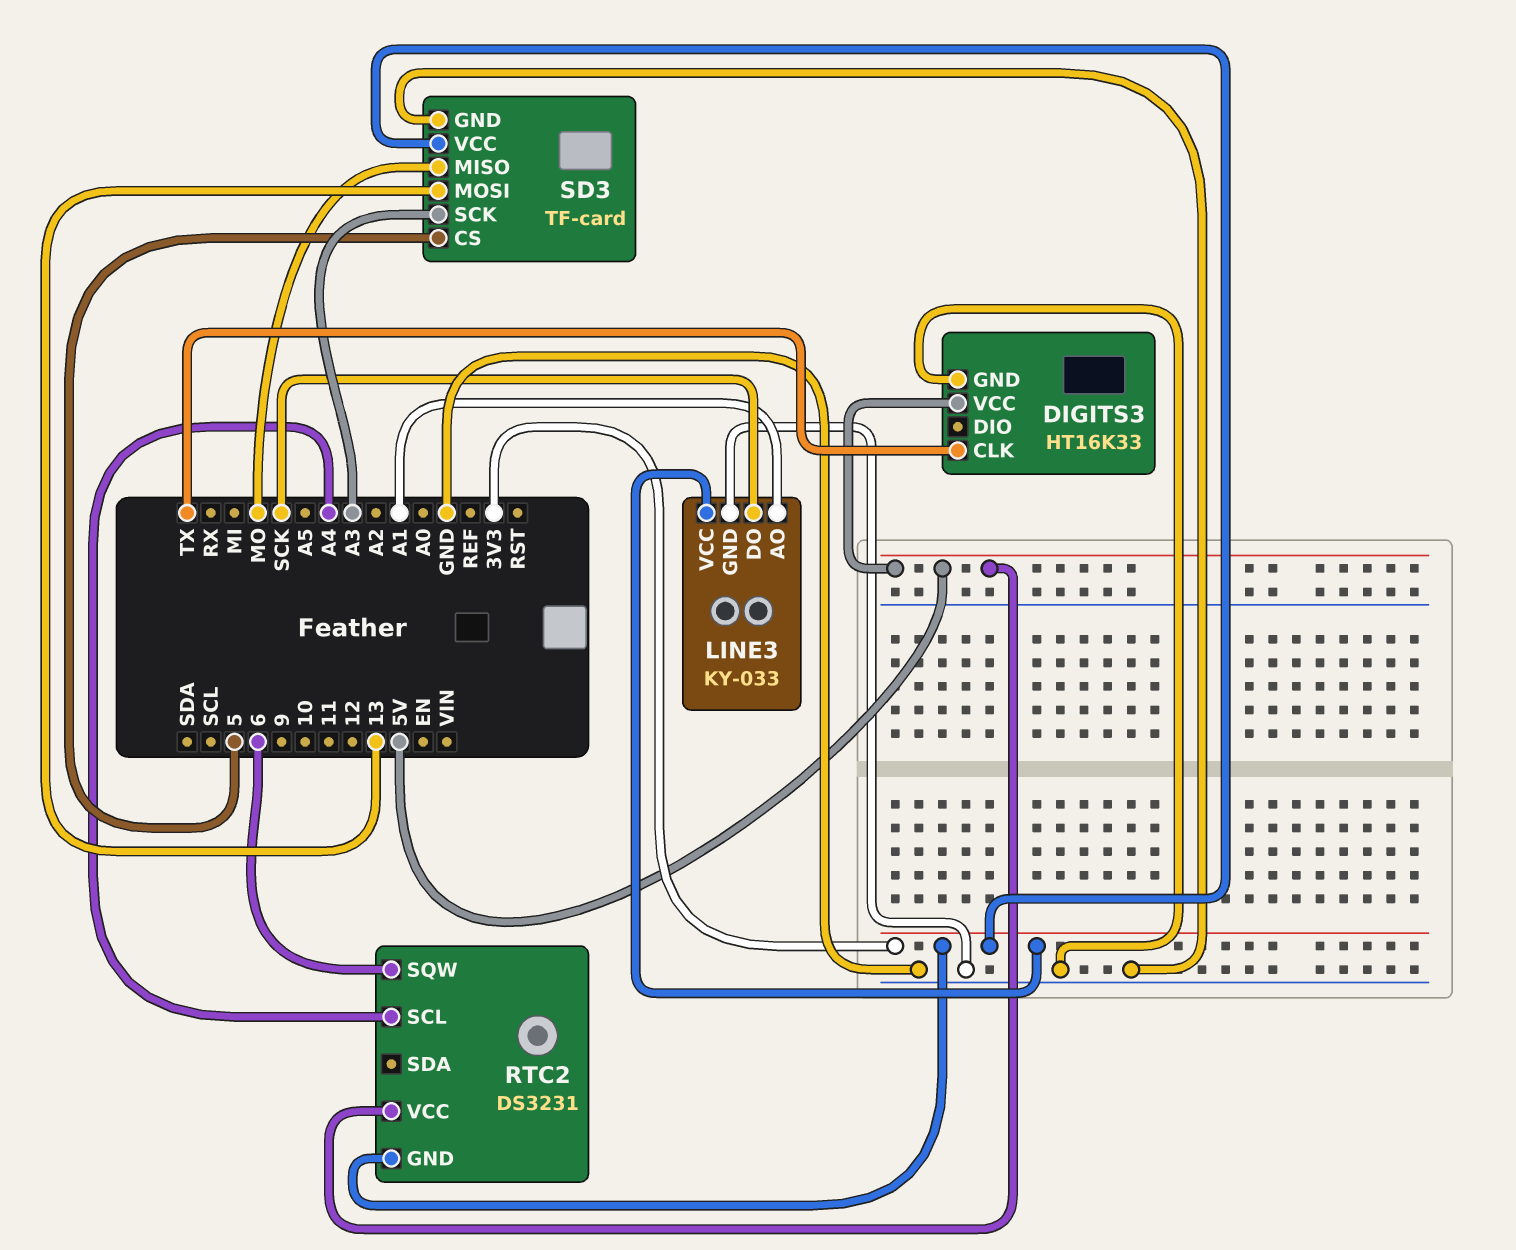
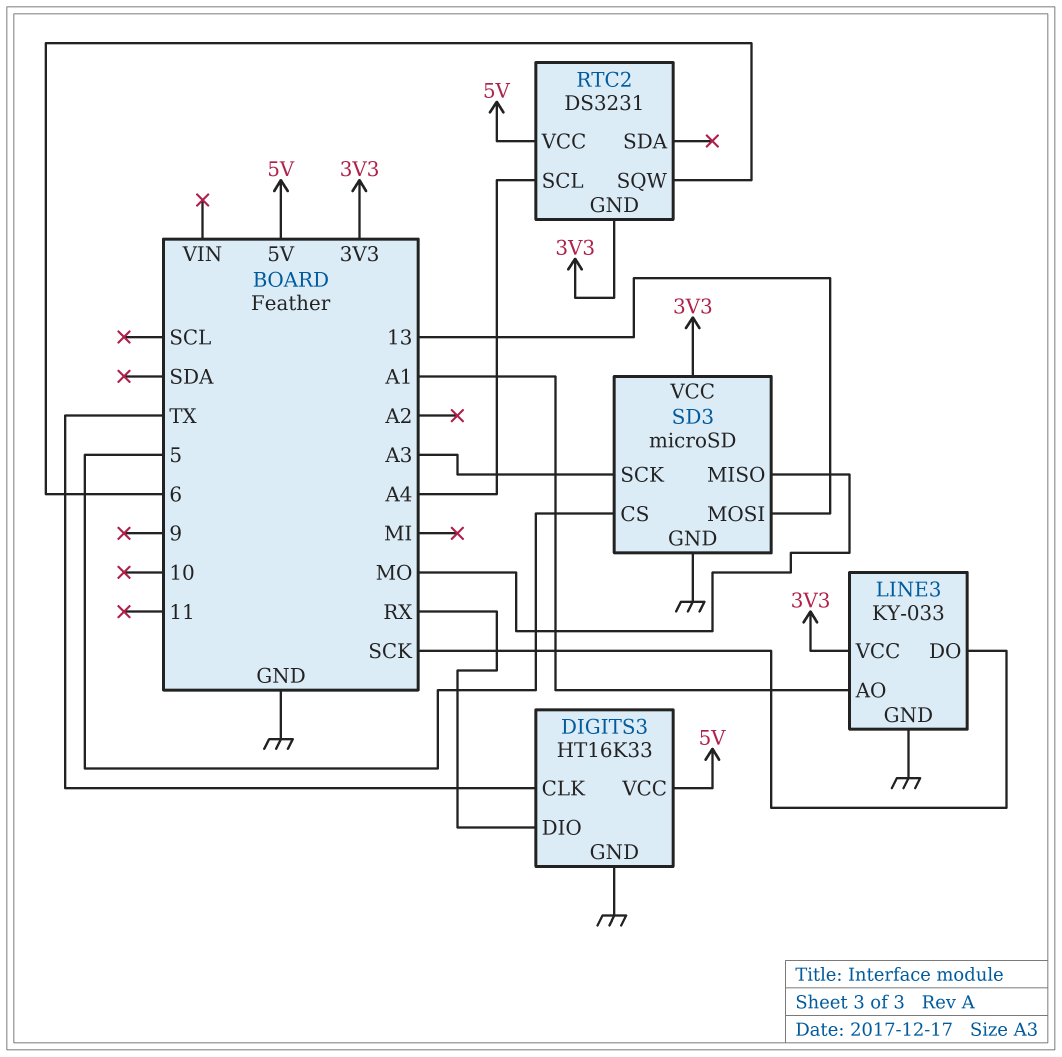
DIGITS3 pin DIO: none -> RX
SD3: TF-card -> microSD

